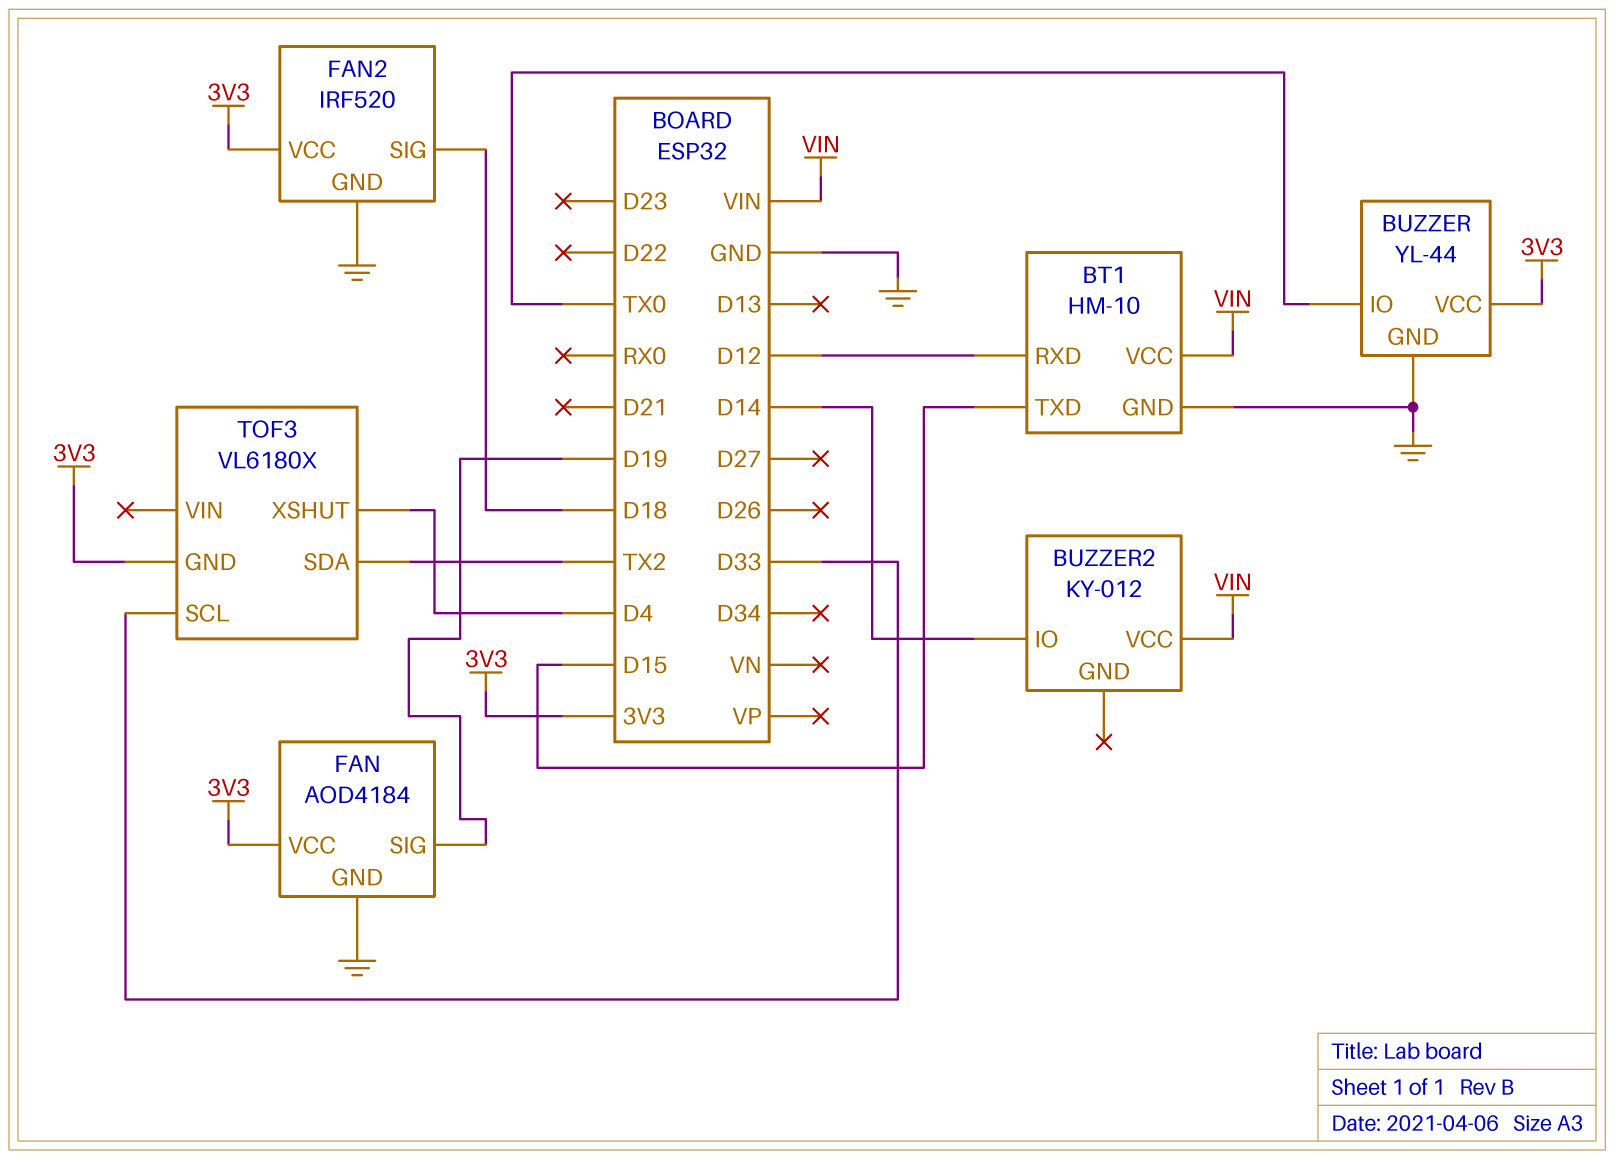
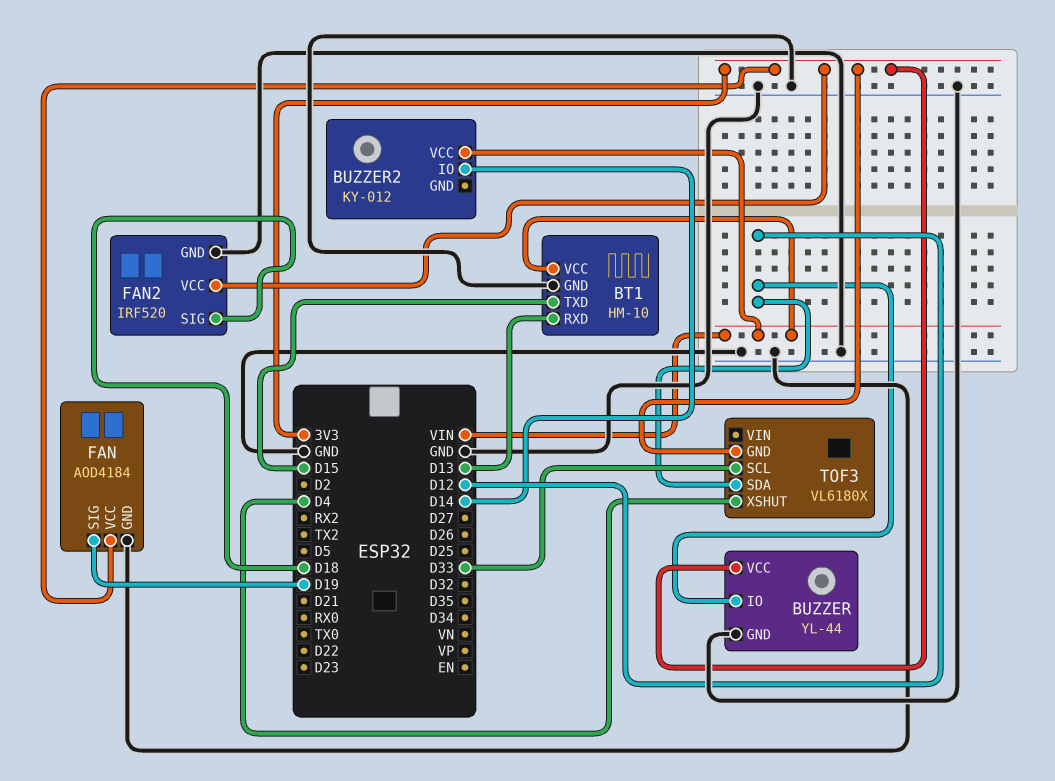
BT1 pin RXD: D12 -> D13
BUZZER pin IO: TX0 -> D12
TOF3 pin SDA: TX2 -> D12

